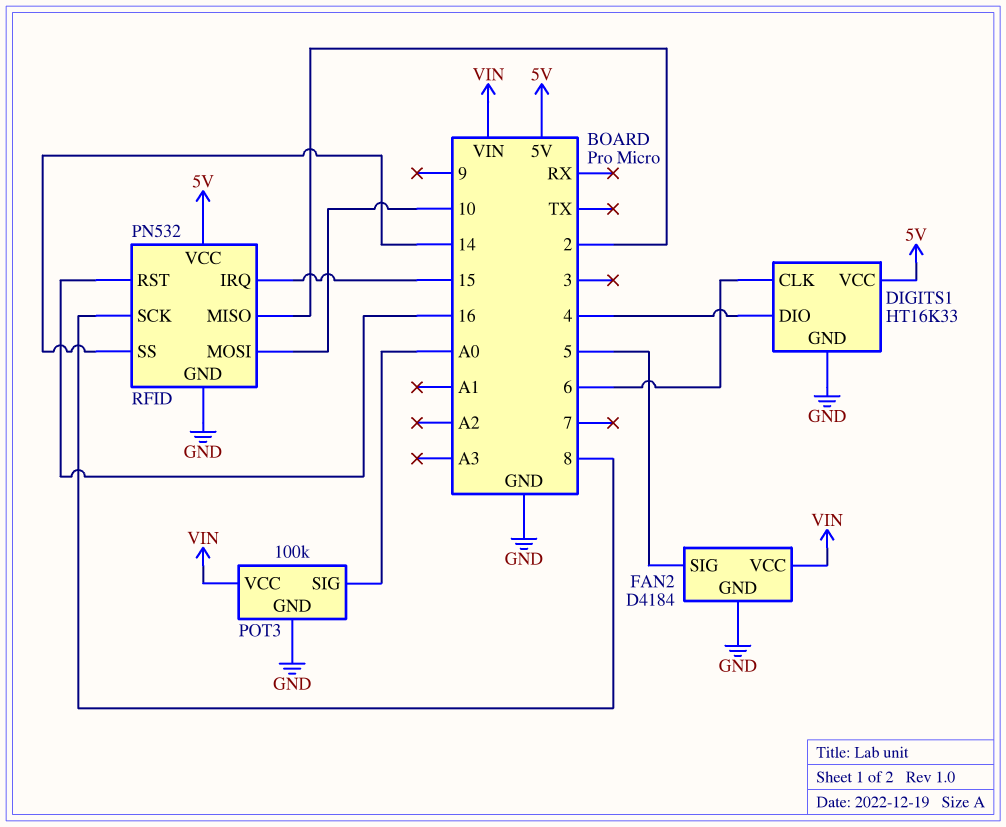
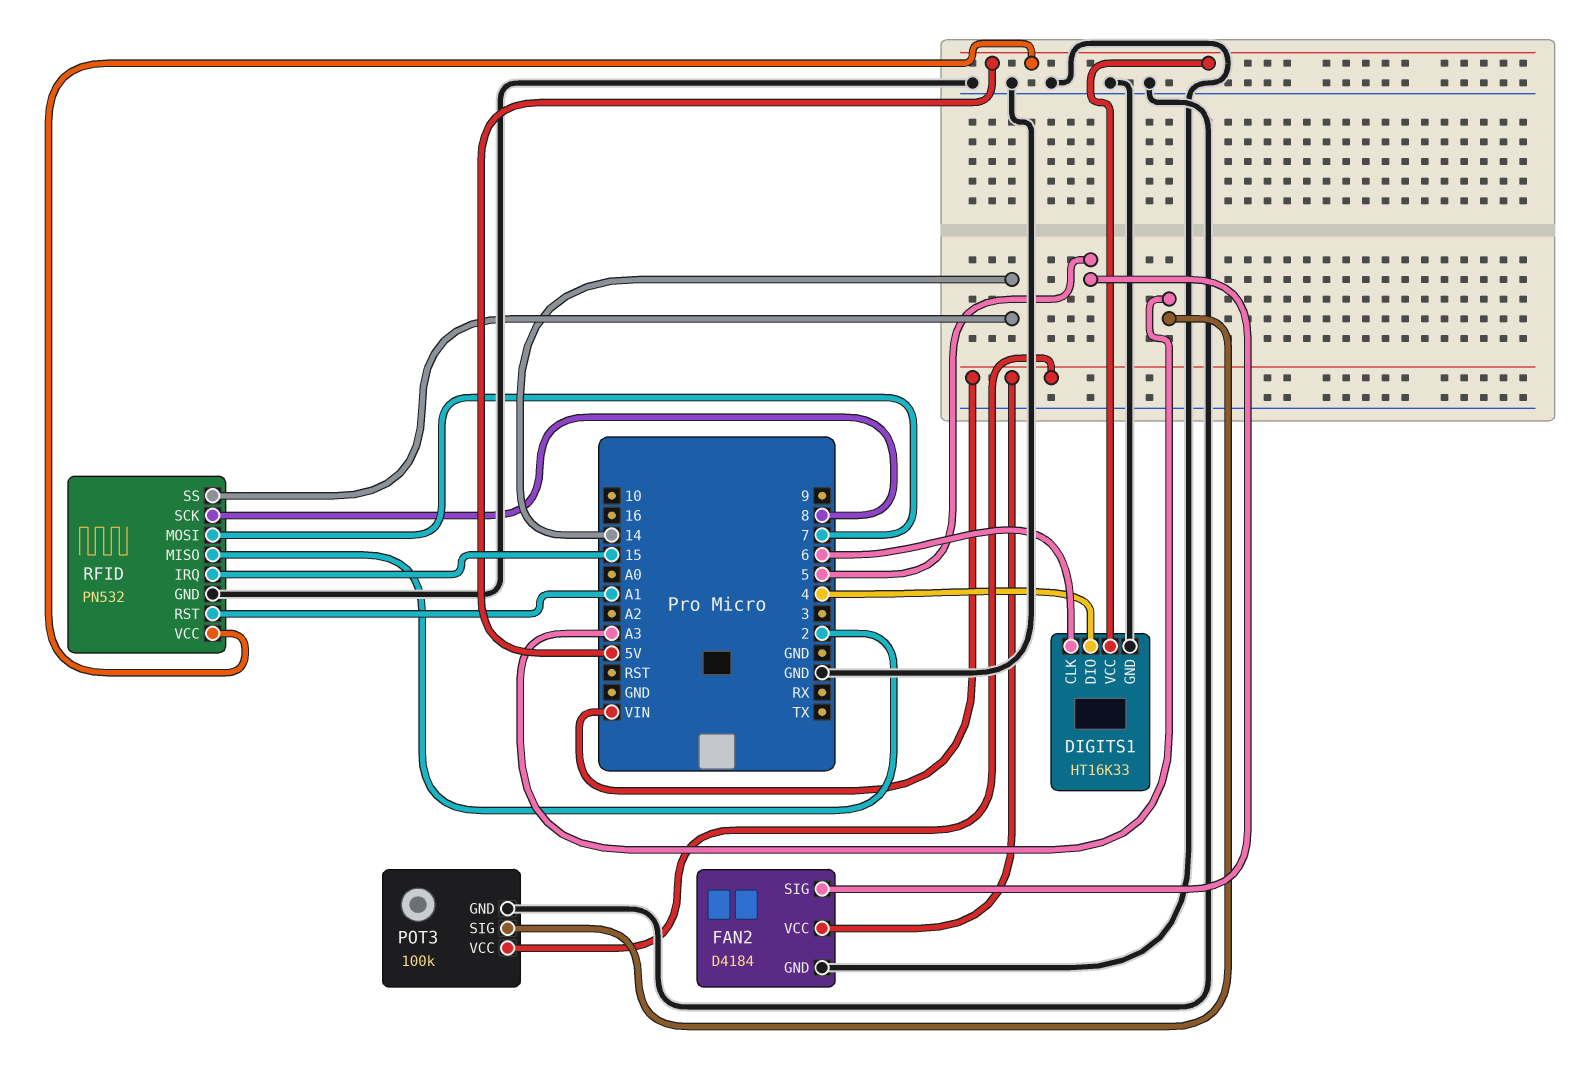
POT3 pin SIG: A0 -> A3
RFID pin MOSI: 10 -> 7
RFID pin RST: 16 -> A1

